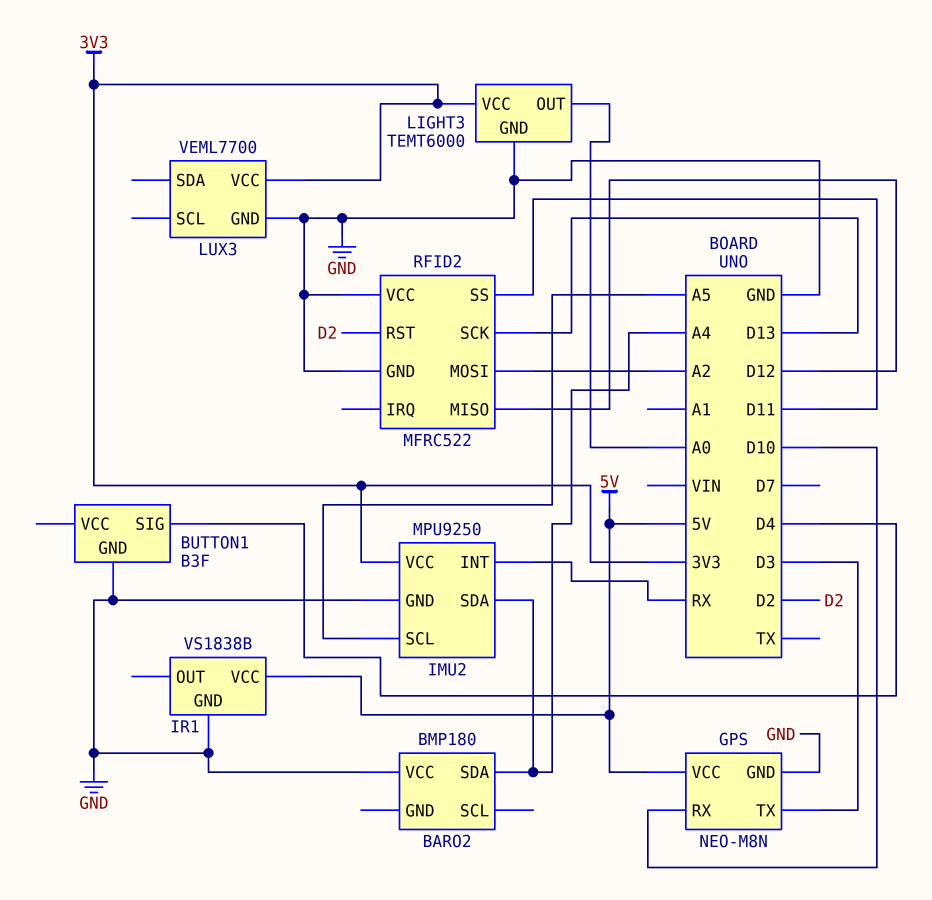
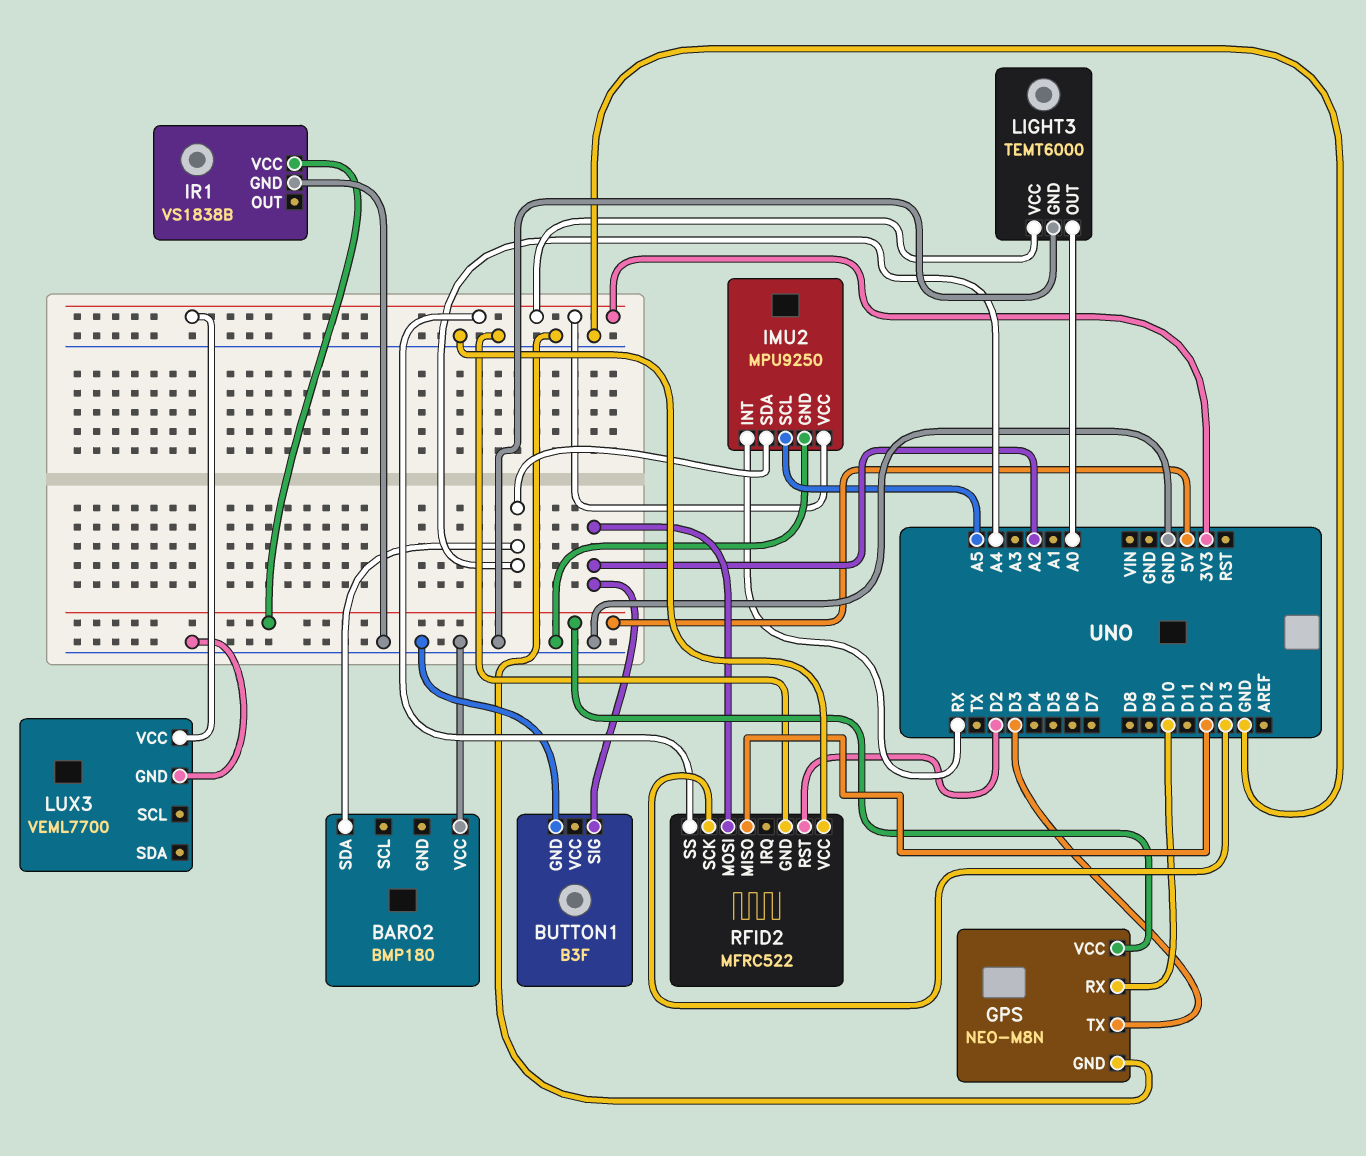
BUTTON1 pin SIG: D4 -> A2
RFID2 pin SS: D11 -> 3V3

